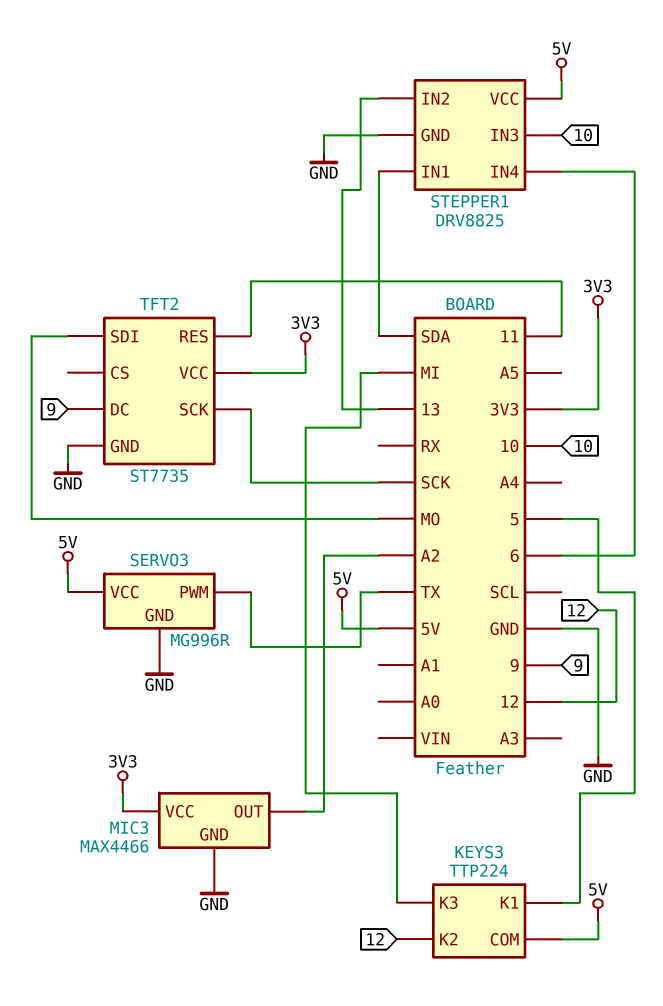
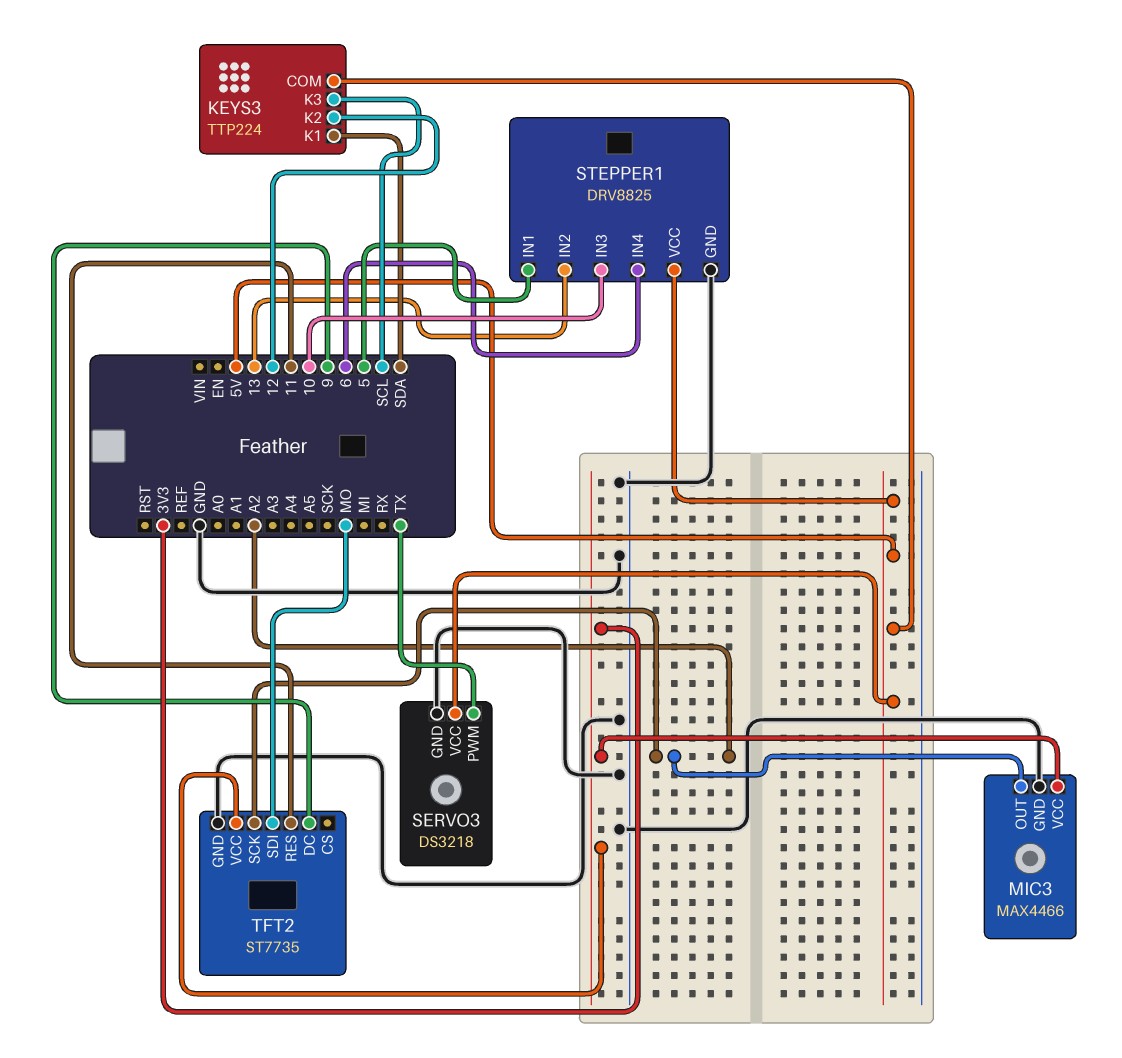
KEYS3 pin K1: 5 -> SDA
KEYS3 pin K3: MI -> SCL
SERVO3: MG996R -> DS3218
STEPPER1 pin IN1: SDA -> 5
TFT2 pin SCK: SCK -> A2

